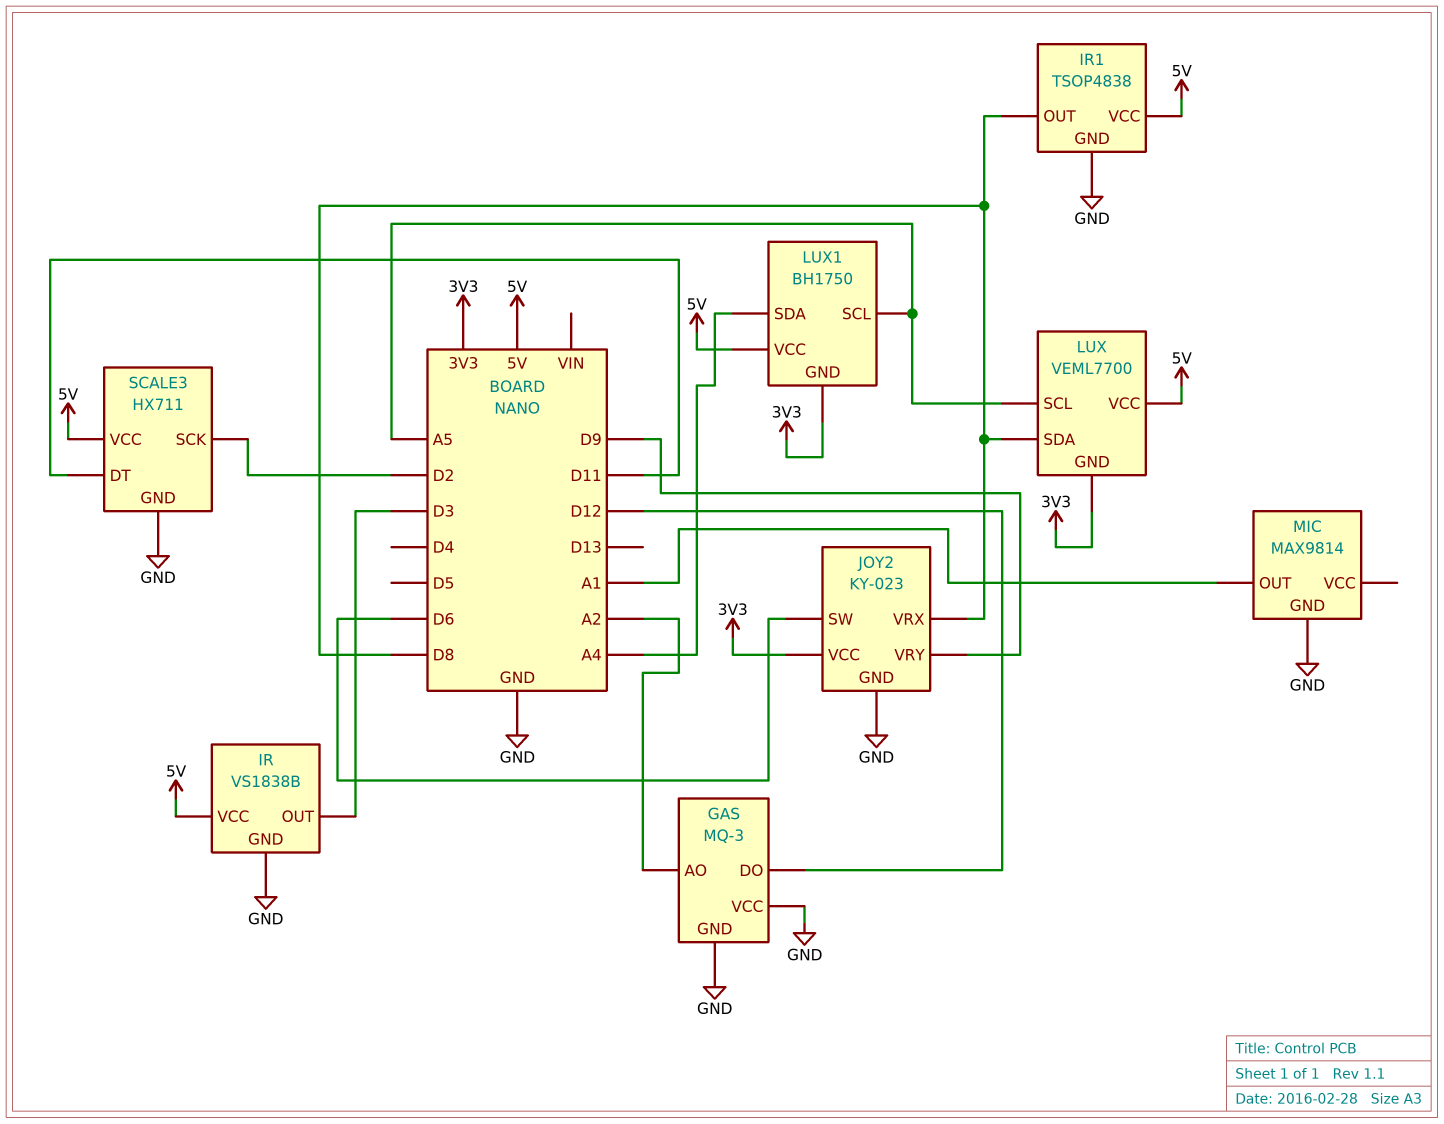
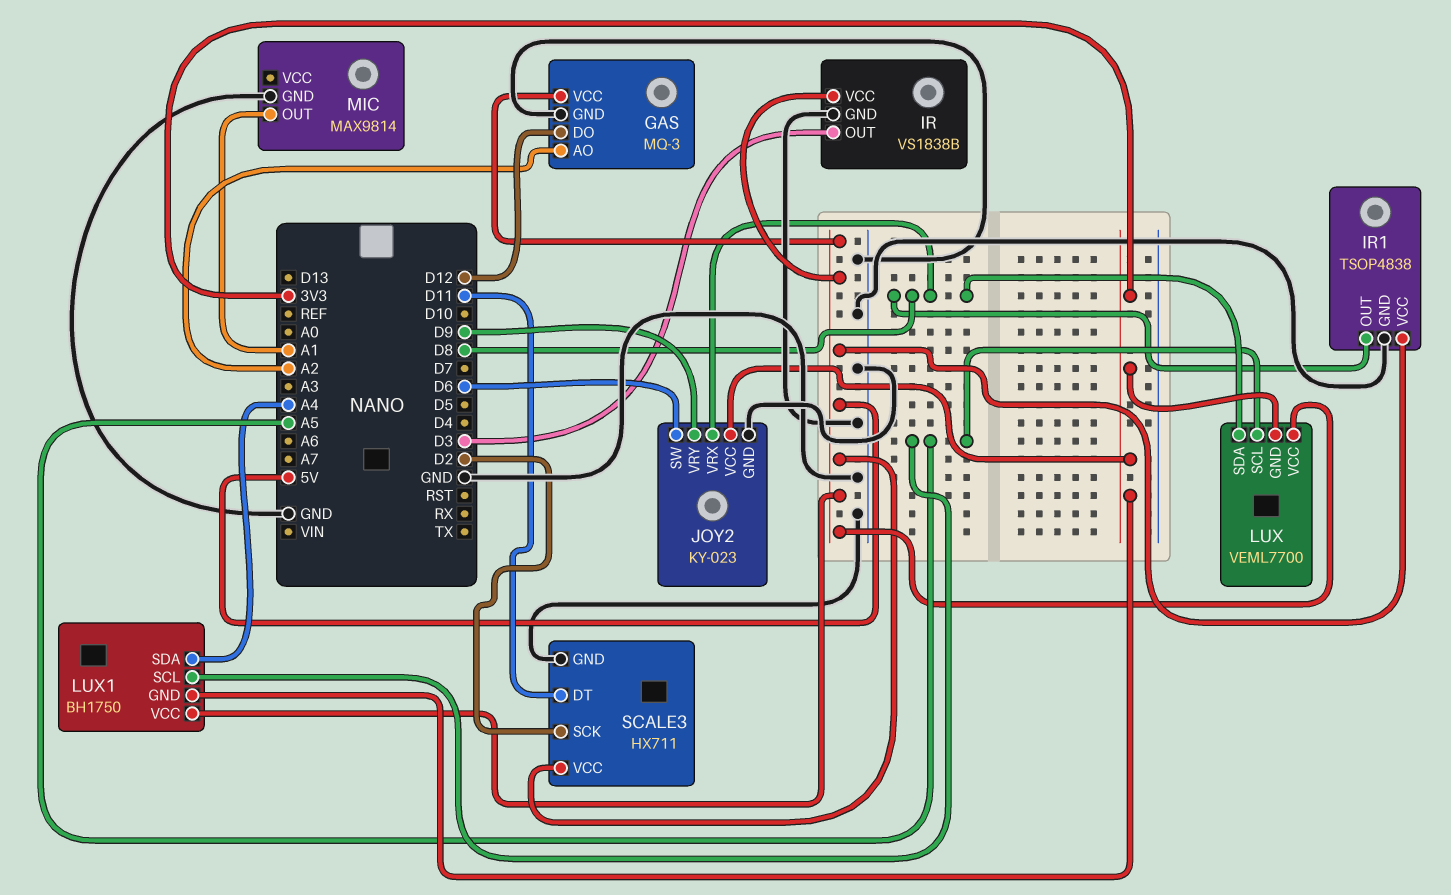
GAS pin VCC: GND -> 5V

